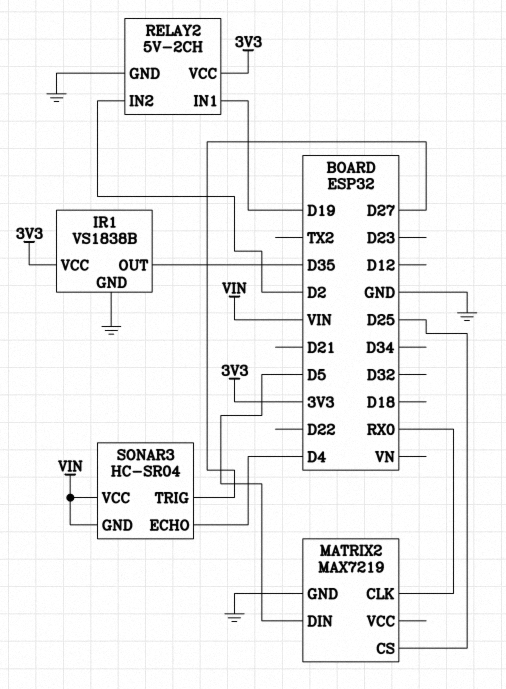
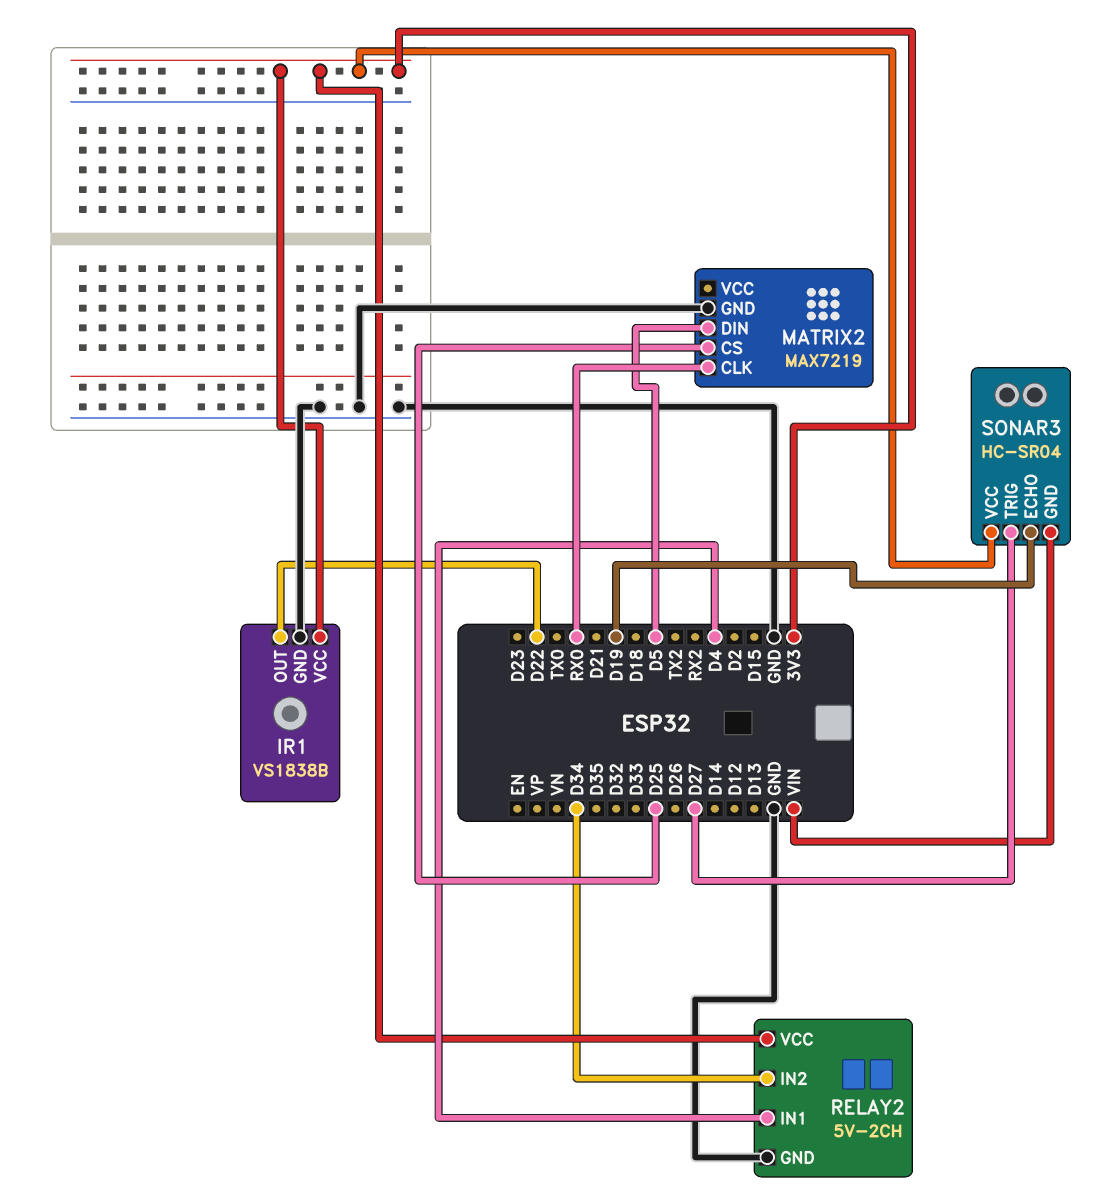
IR1 pin OUT: D35 -> D22
RELAY2 pin IN1: D19 -> D4
RELAY2 pin IN2: D2 -> D34
SONAR3 pin ECHO: D4 -> D19
SONAR3 pin VCC: VIN -> 3V3

